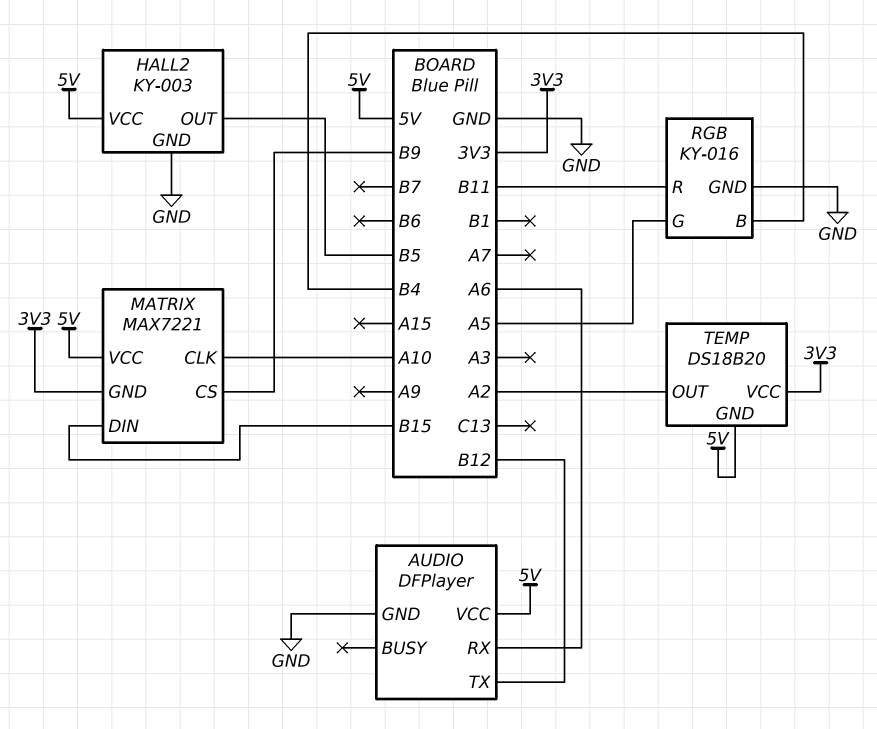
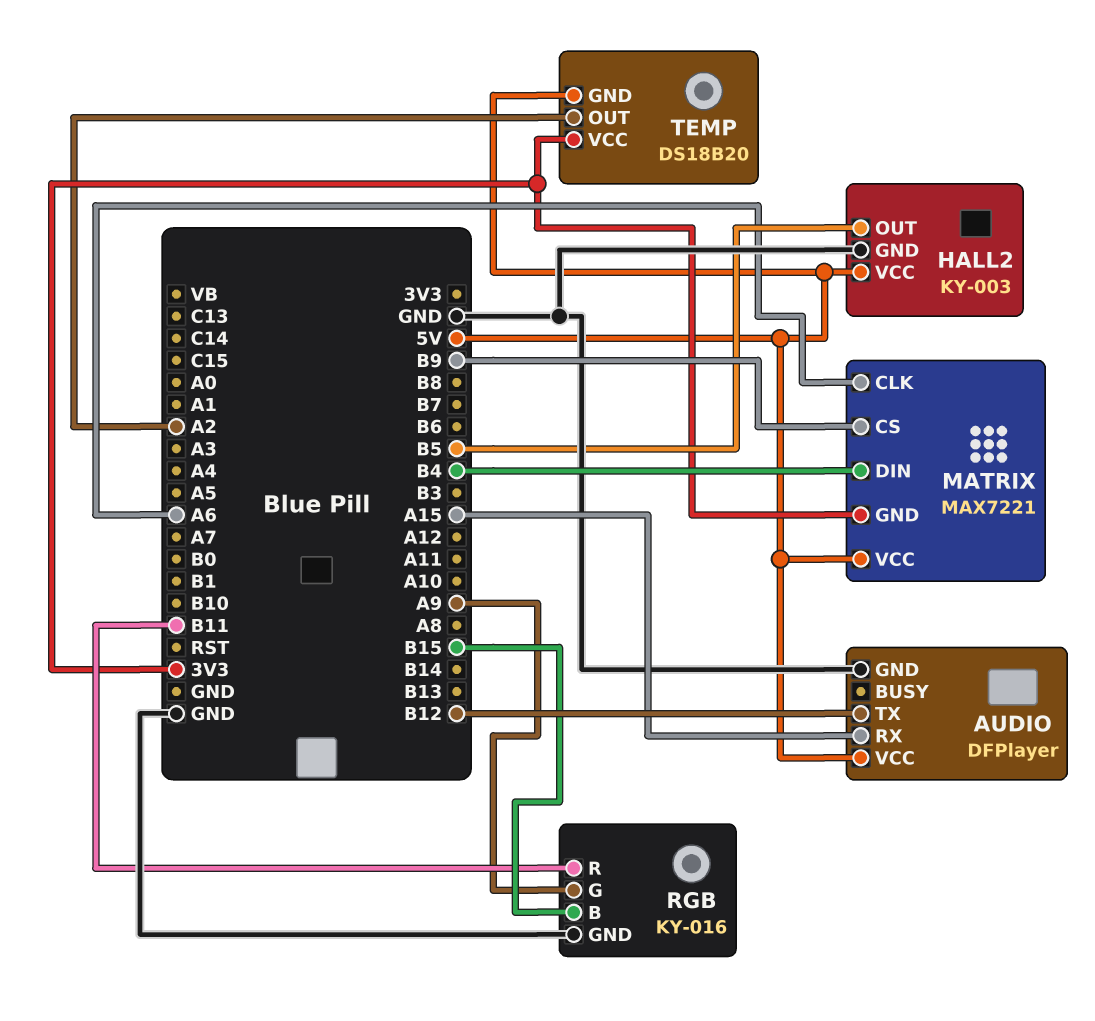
AUDIO pin RX: A6 -> A15
MATRIX pin CLK: A10 -> A6
MATRIX pin DIN: B15 -> B4
RGB pin B: B4 -> B15
RGB pin G: A5 -> A9

